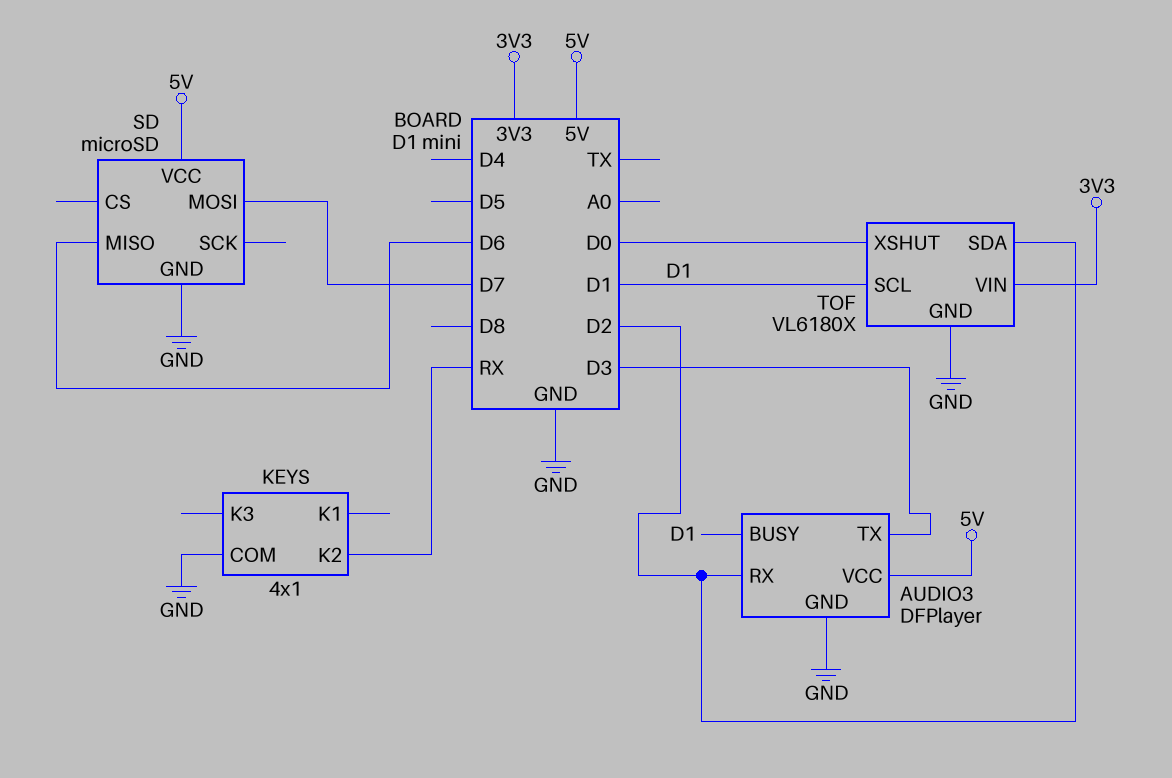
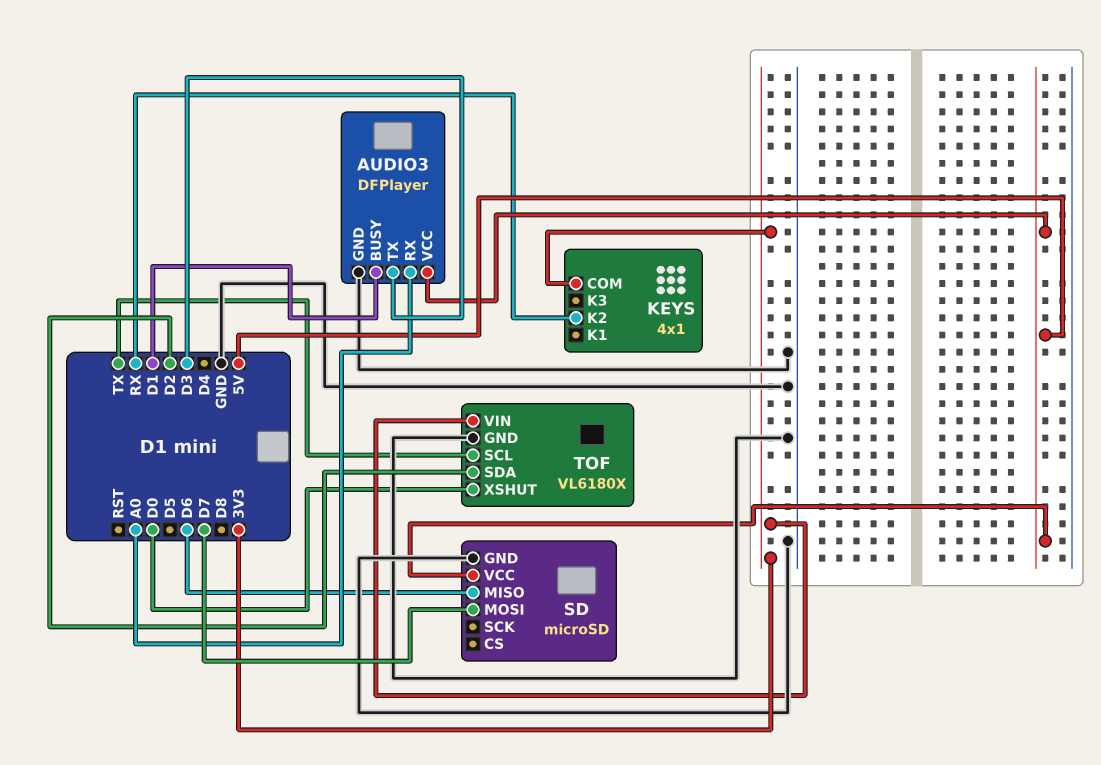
AUDIO3 pin RX: D2 -> A0
KEYS pin COM: GND -> 3V3
TOF pin SCL: D1 -> TX

